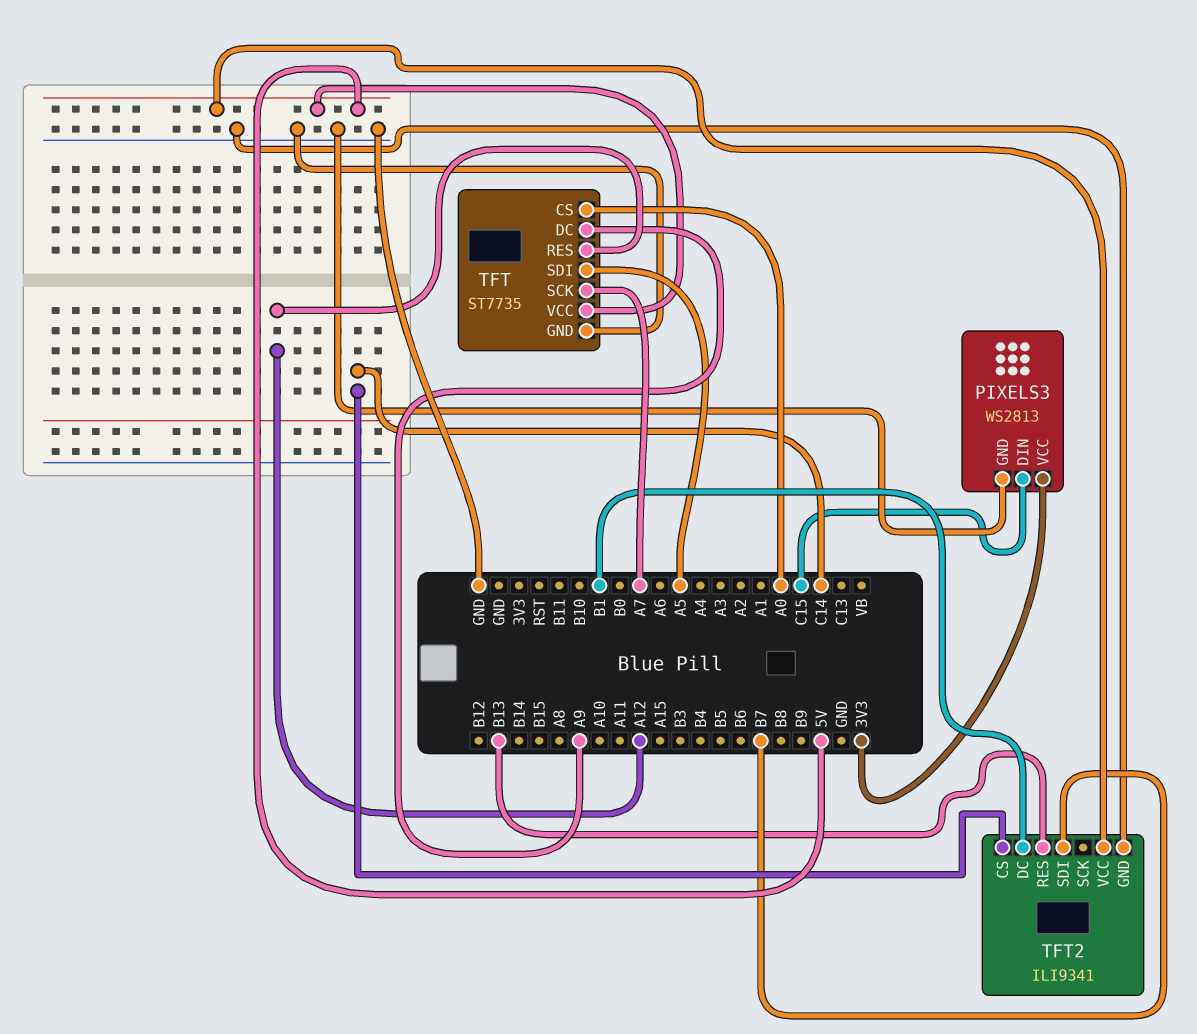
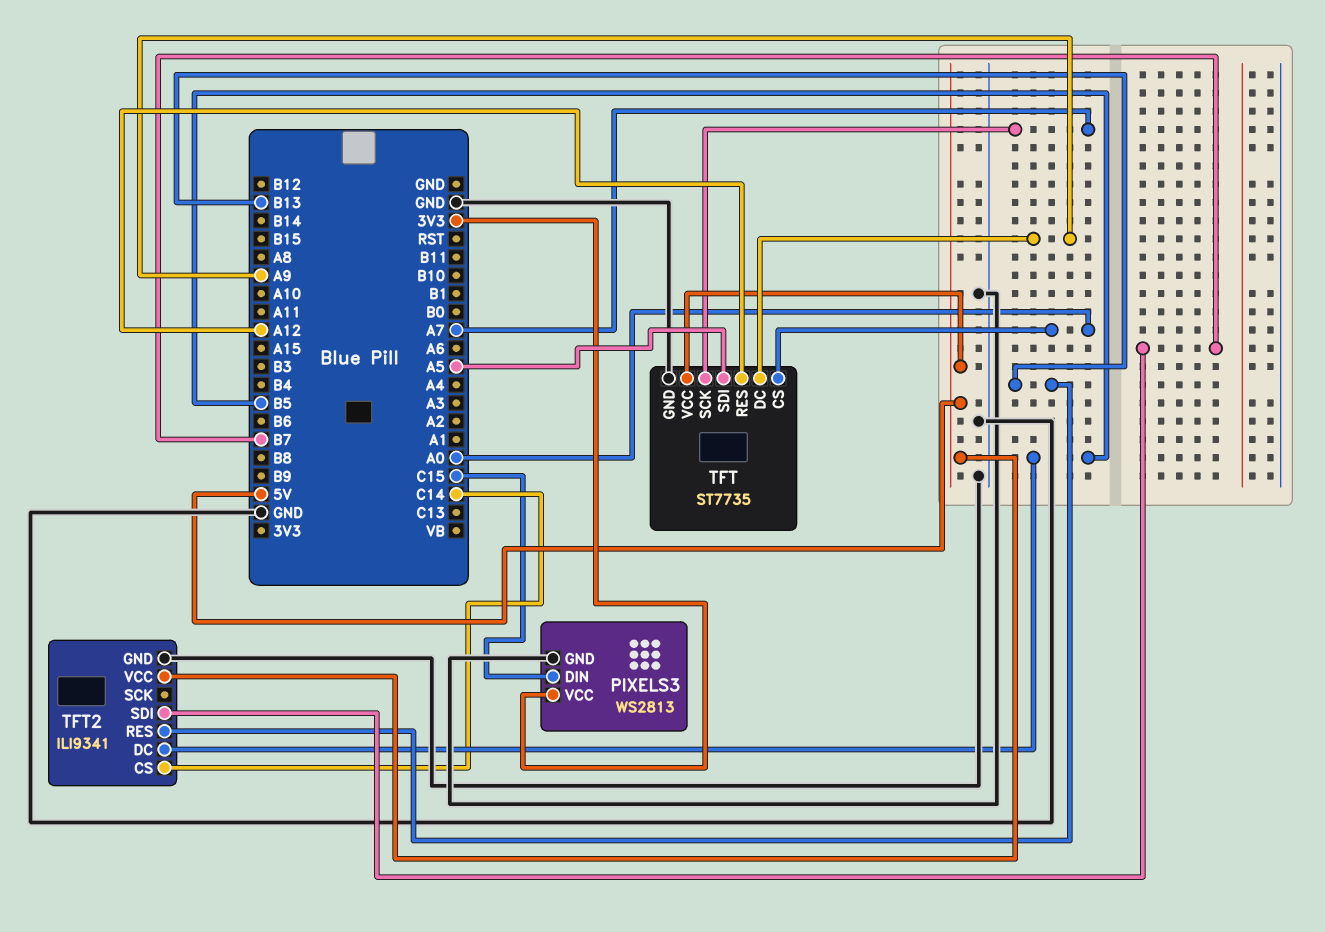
TFT2 pin DC: B1 -> B5

